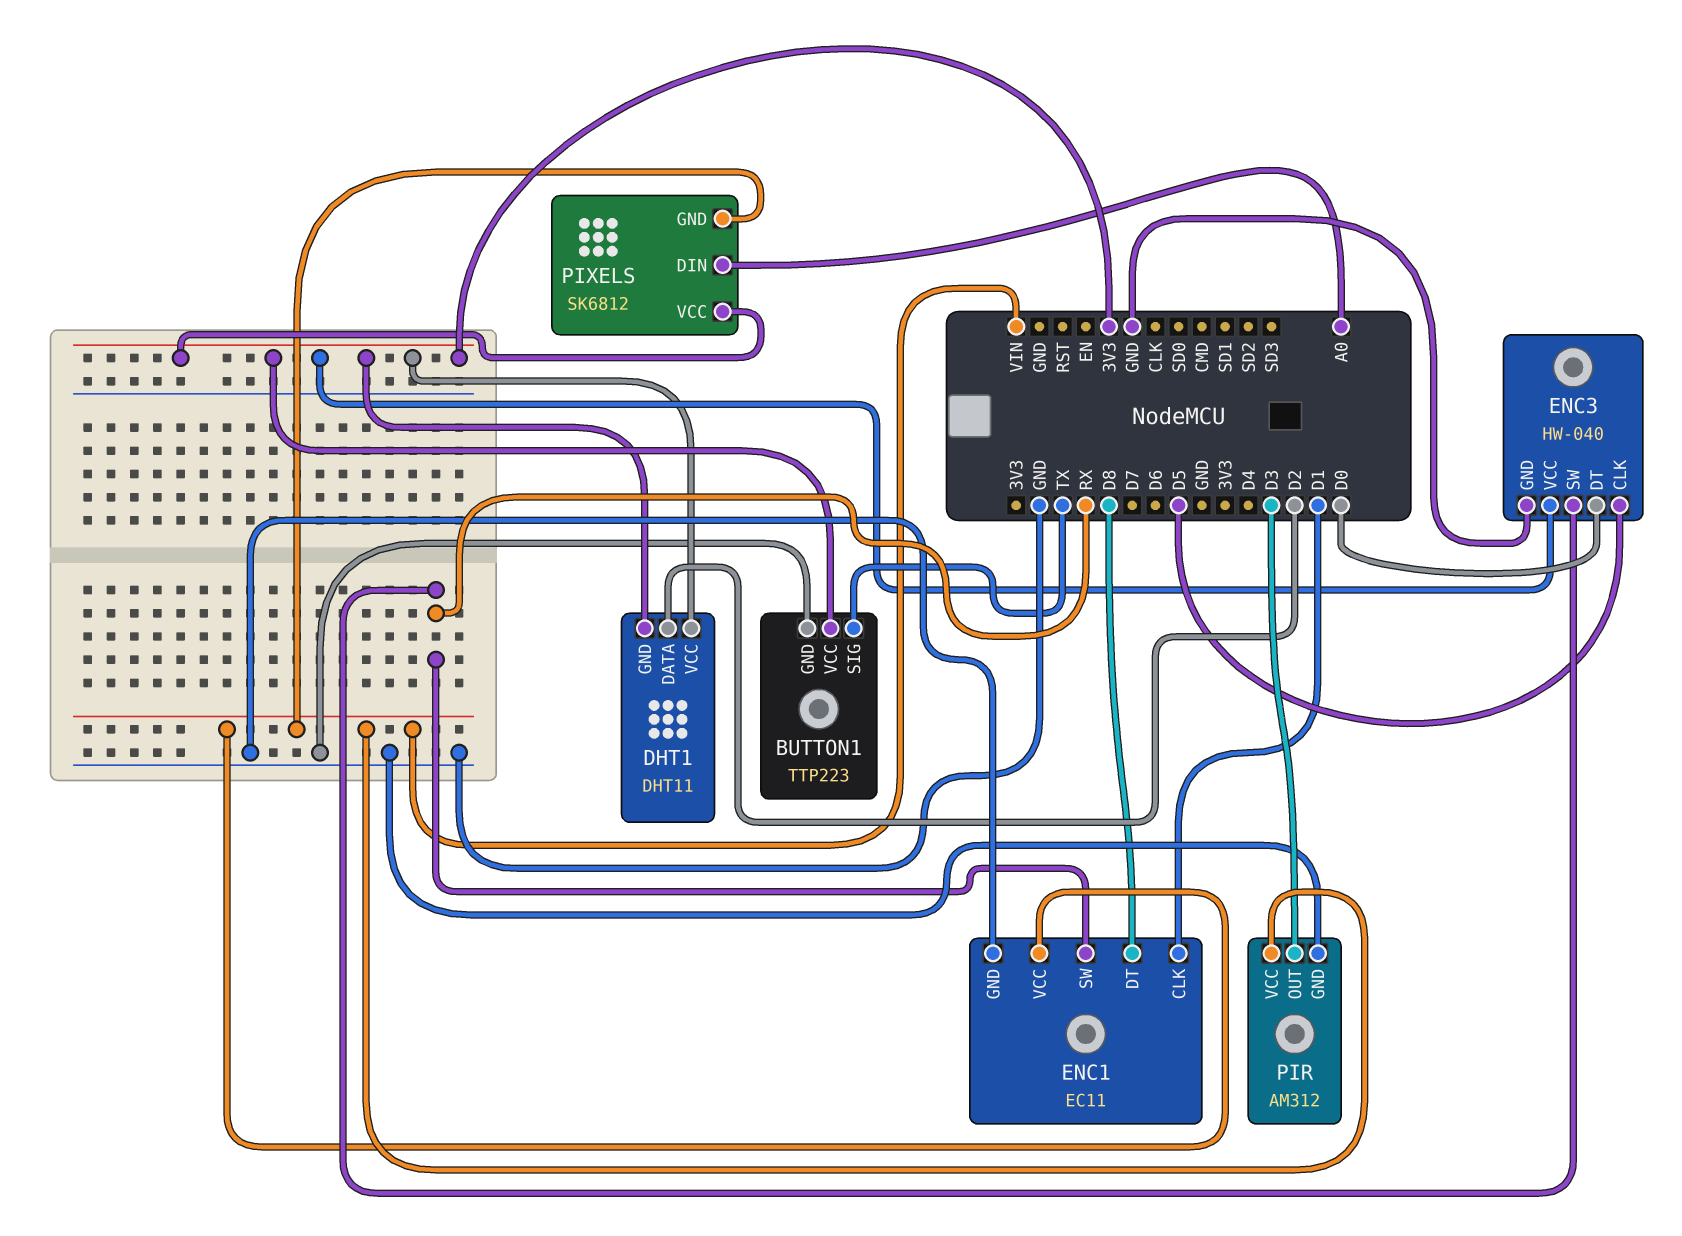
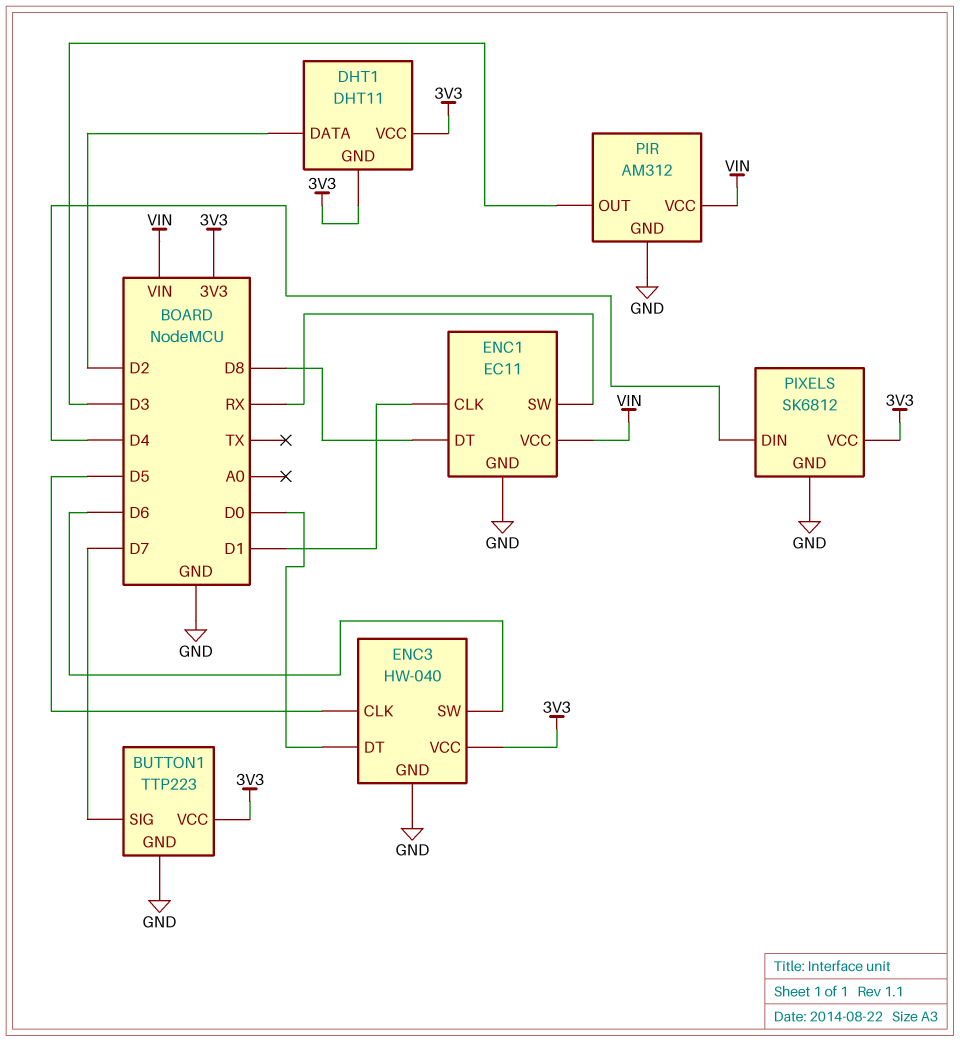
BUTTON1 pin SIG: TX -> D7
ENC3 pin SW: RX -> D6
PIXELS pin DIN: A0 -> D4
PIXELS pin GND: VIN -> GND

